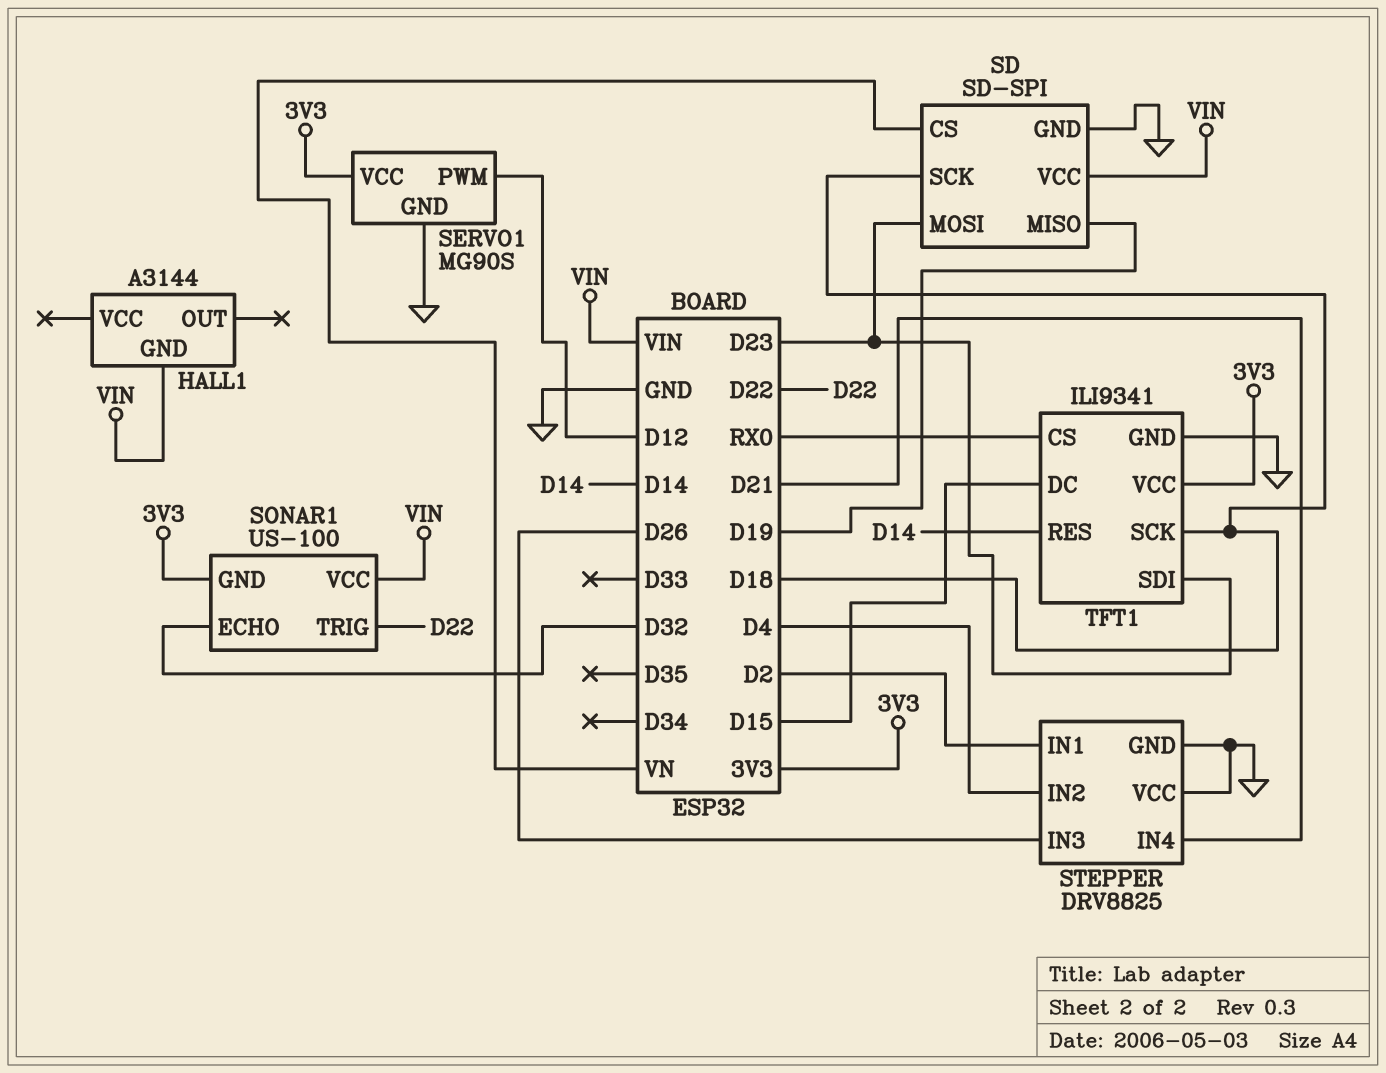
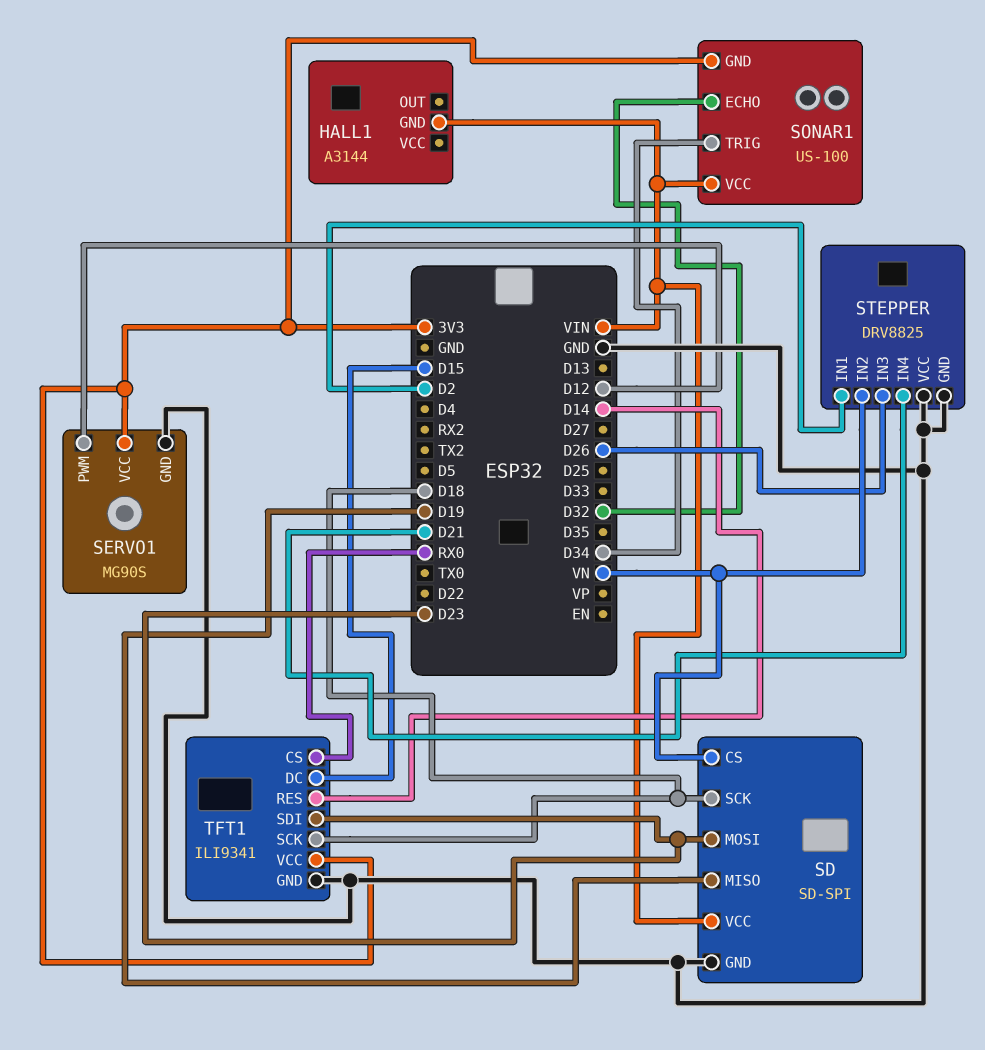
SONAR1 pin TRIG: D22 -> D34
STEPPER pin IN2: D4 -> VN

